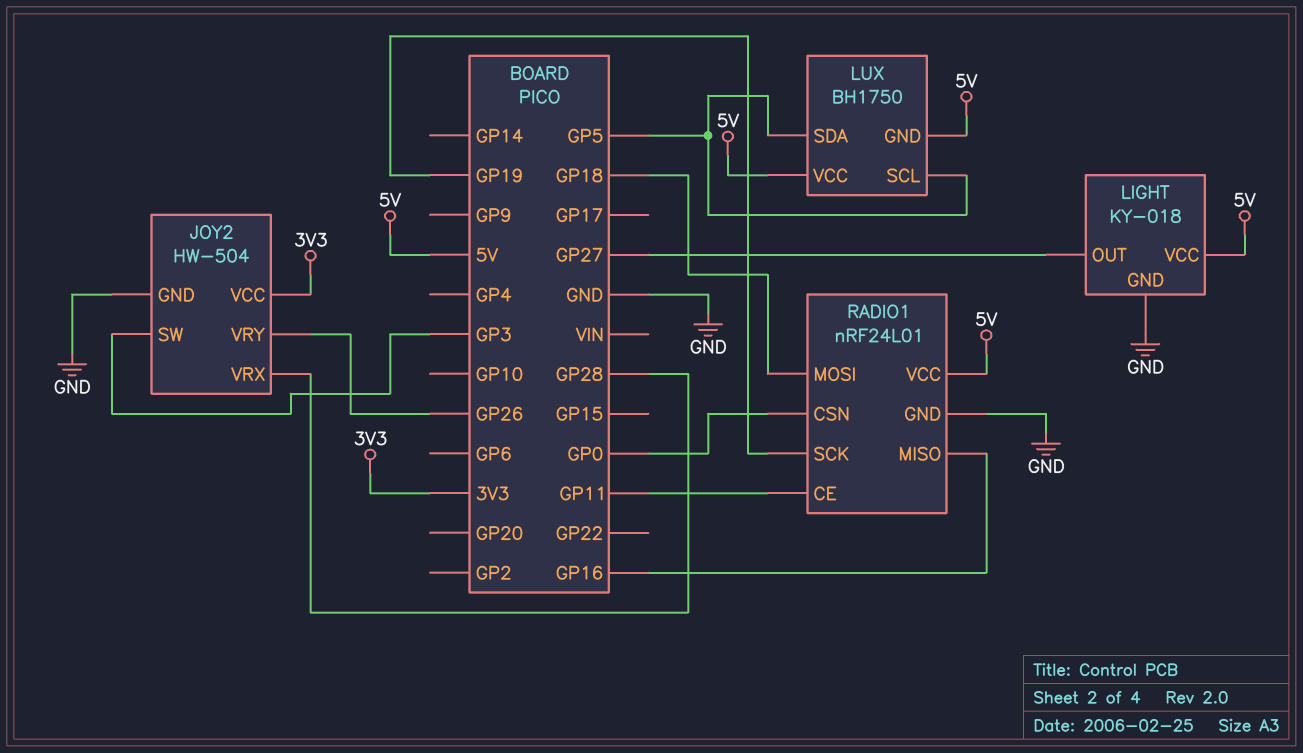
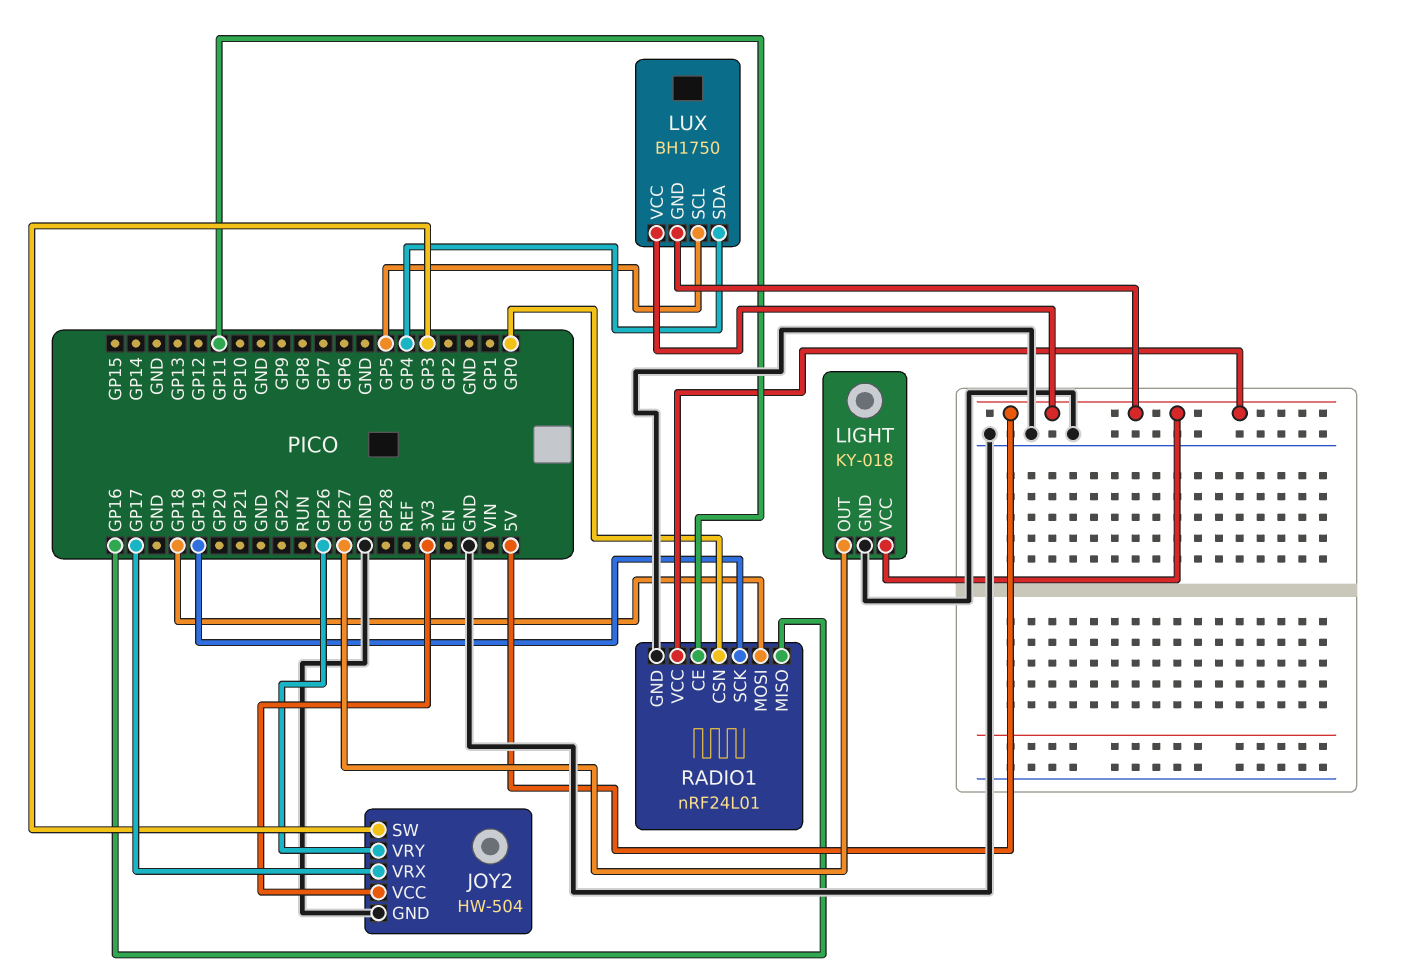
JOY2 pin VRX: GP28 -> GP17
LUX pin SDA: GP5 -> GP4

